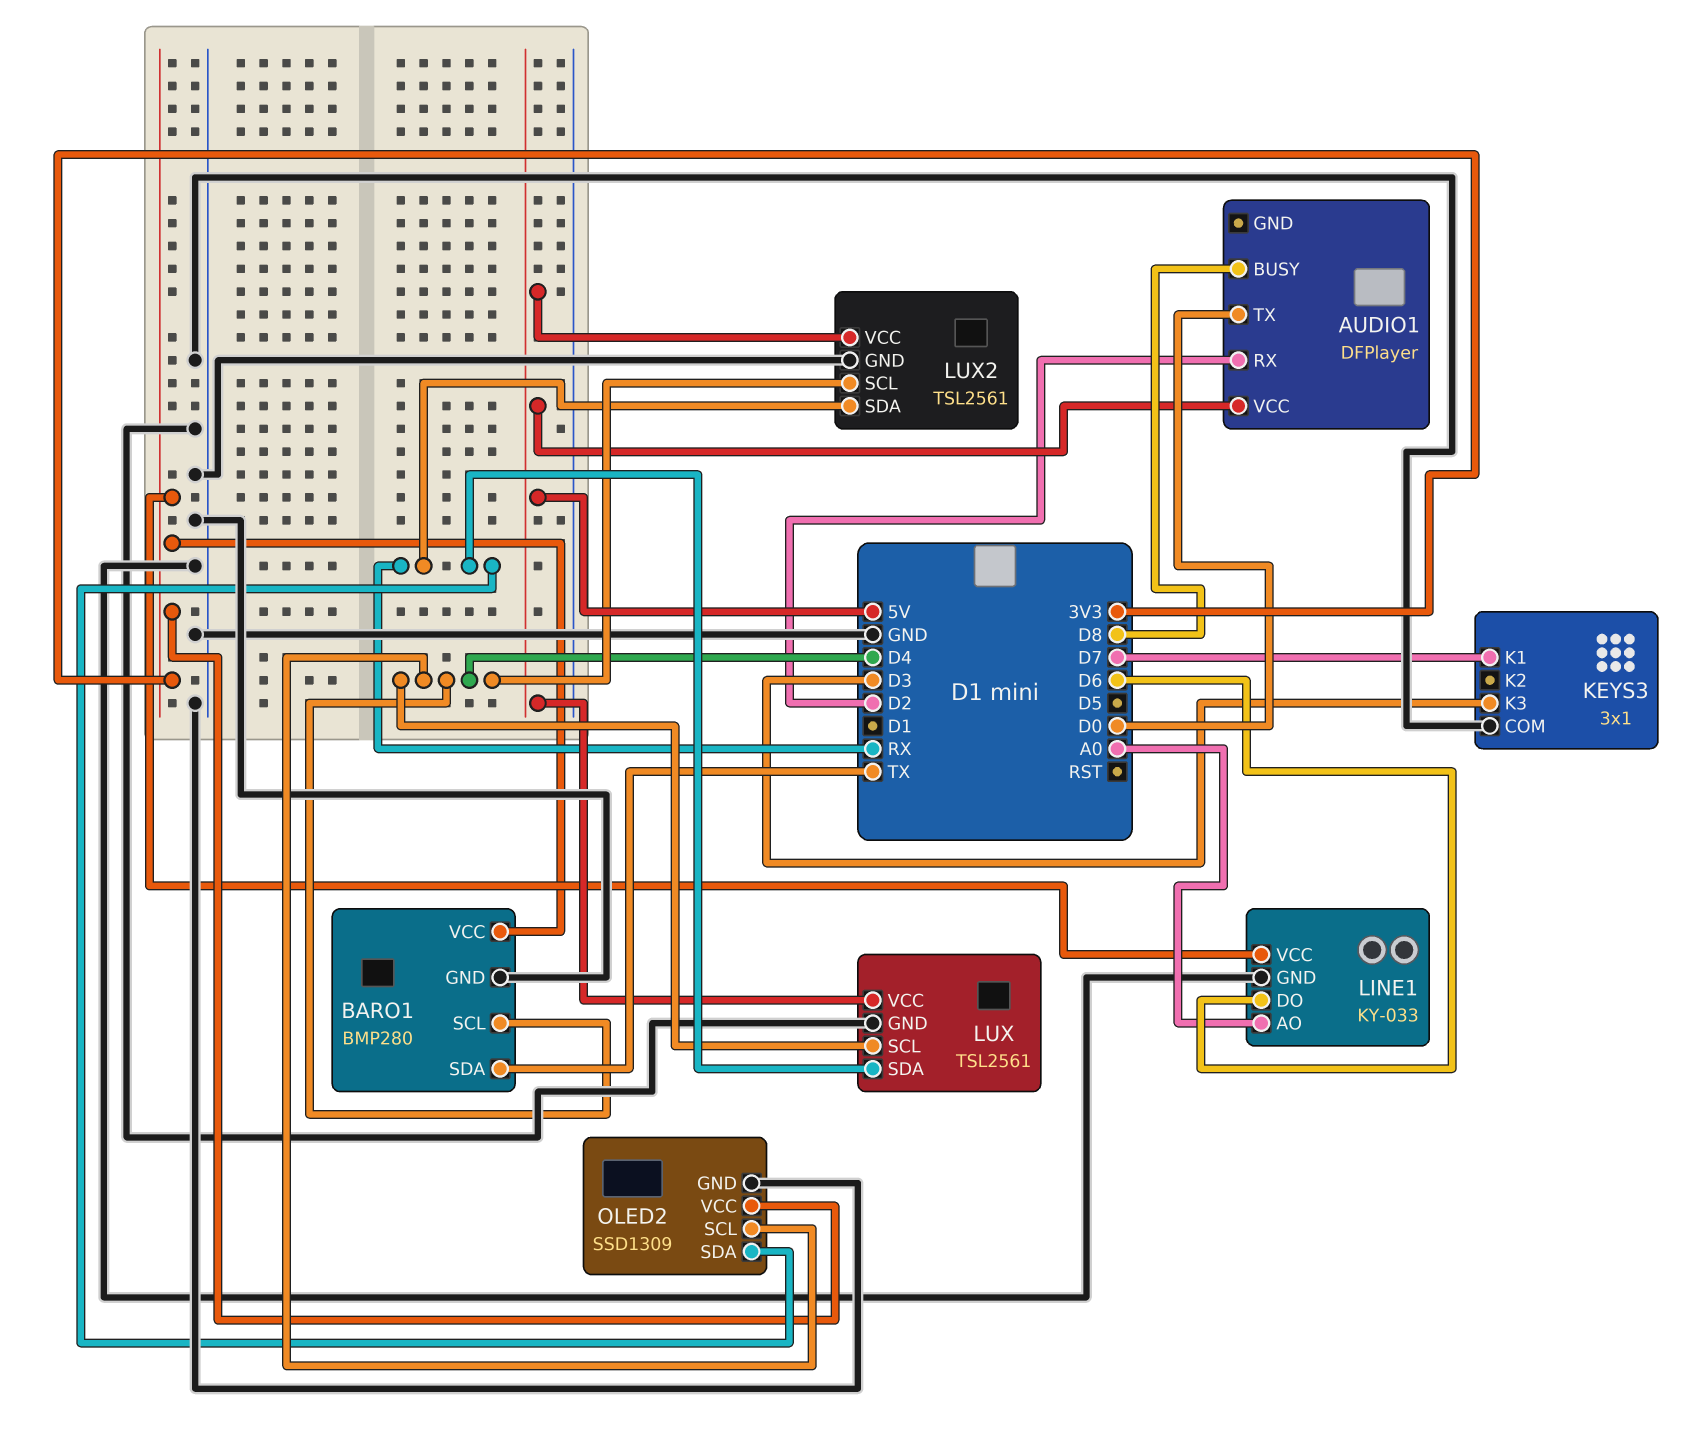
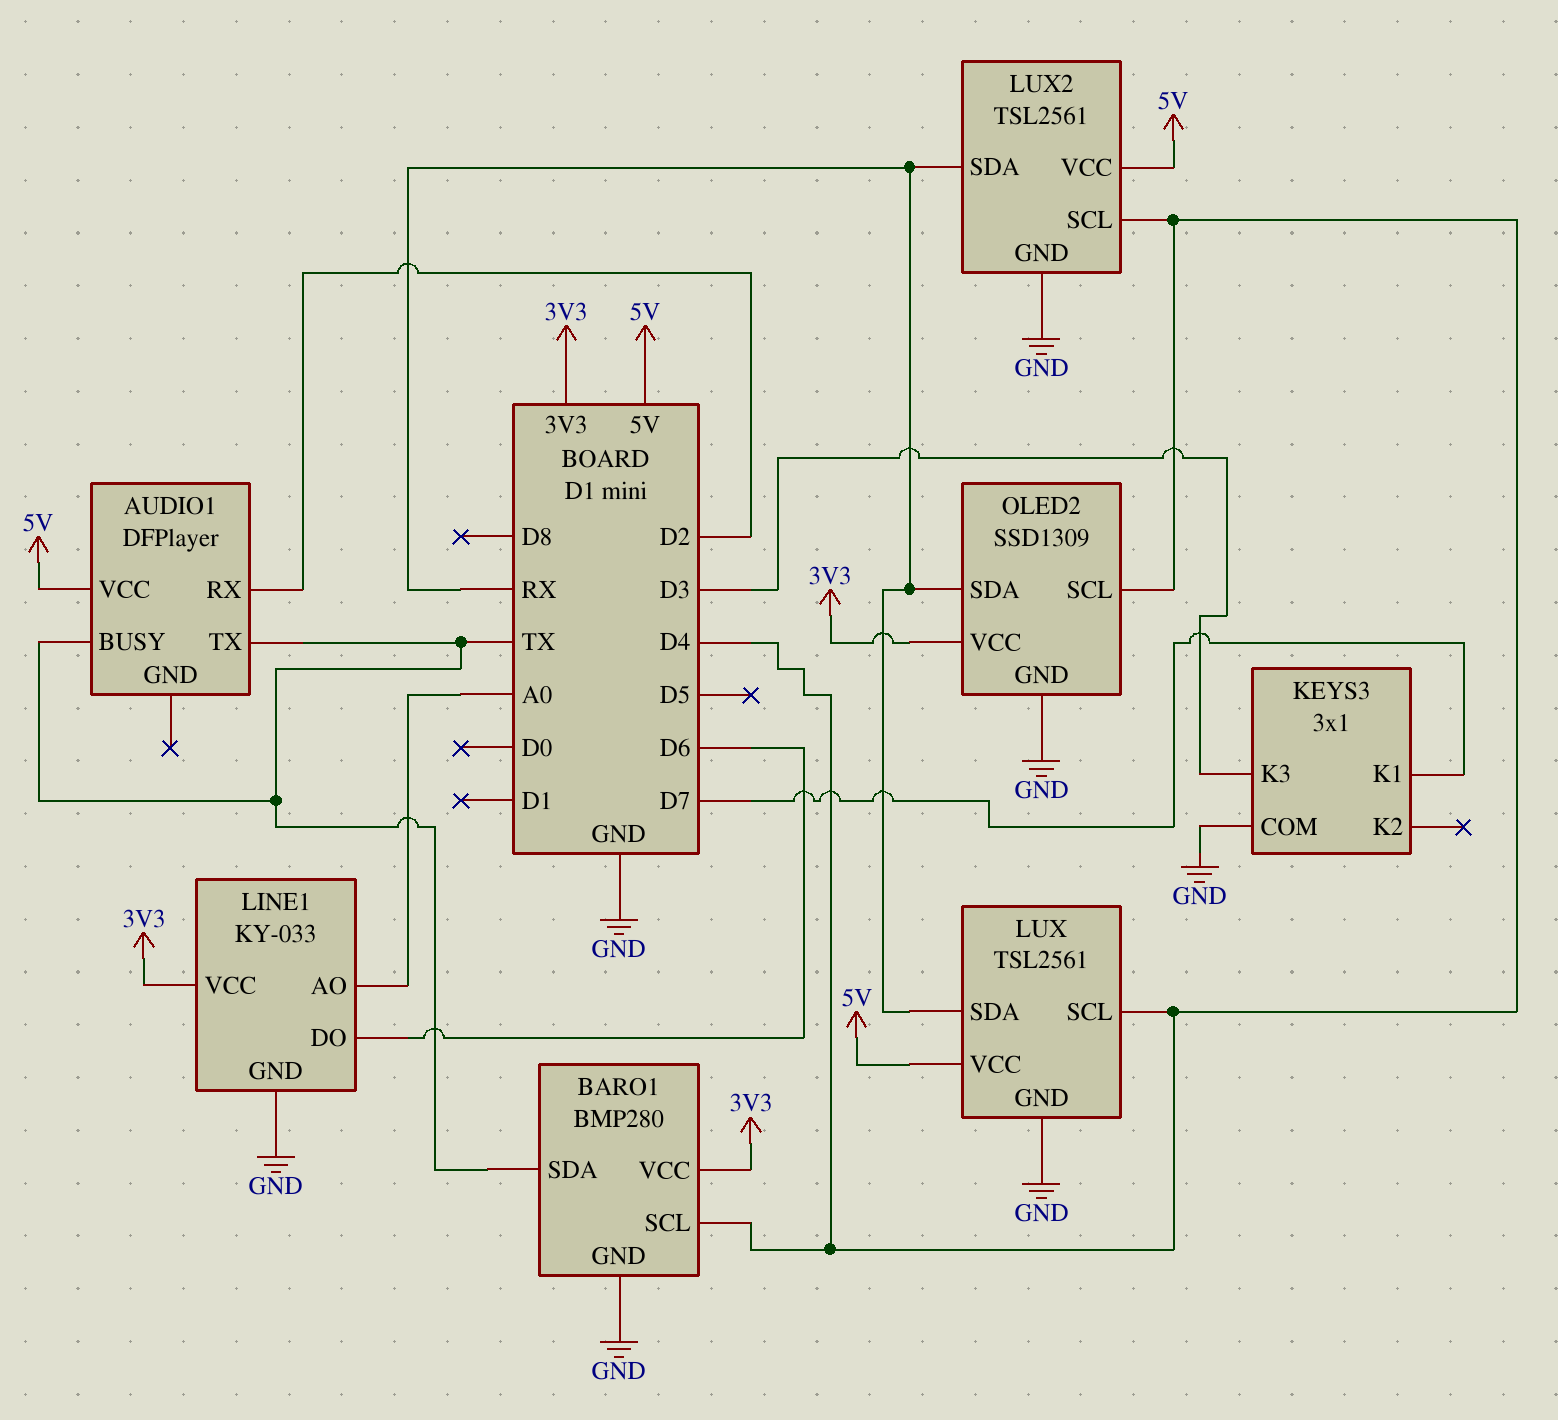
AUDIO1 pin BUSY: D8 -> TX
AUDIO1 pin TX: D0 -> TX

